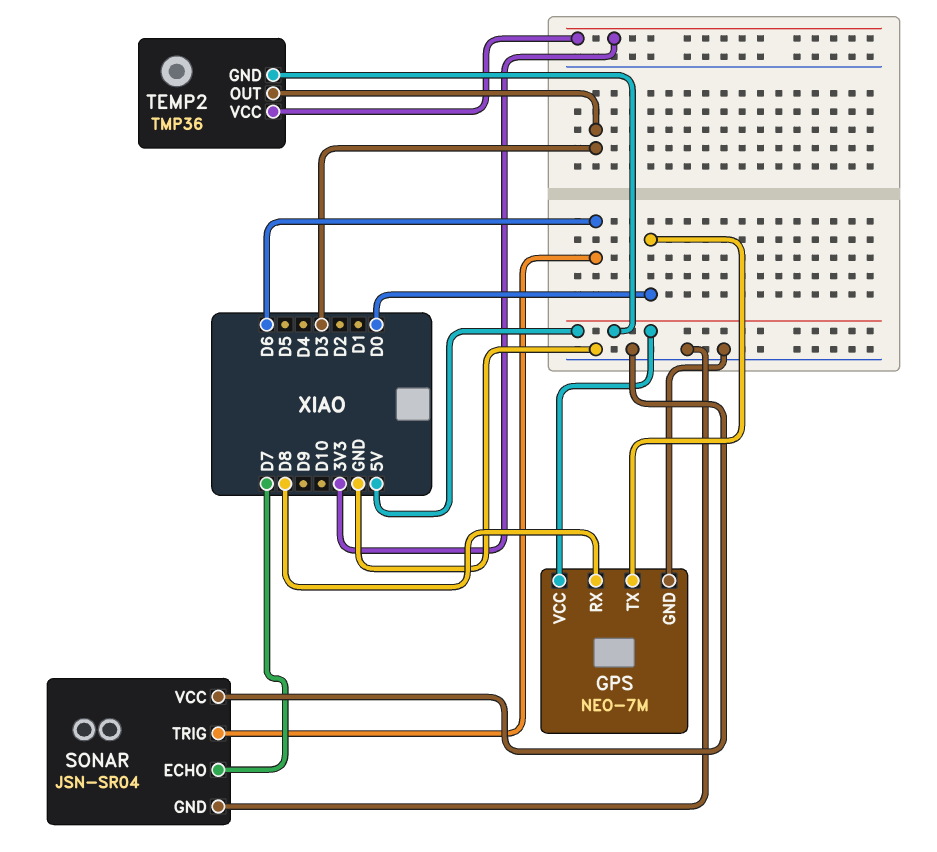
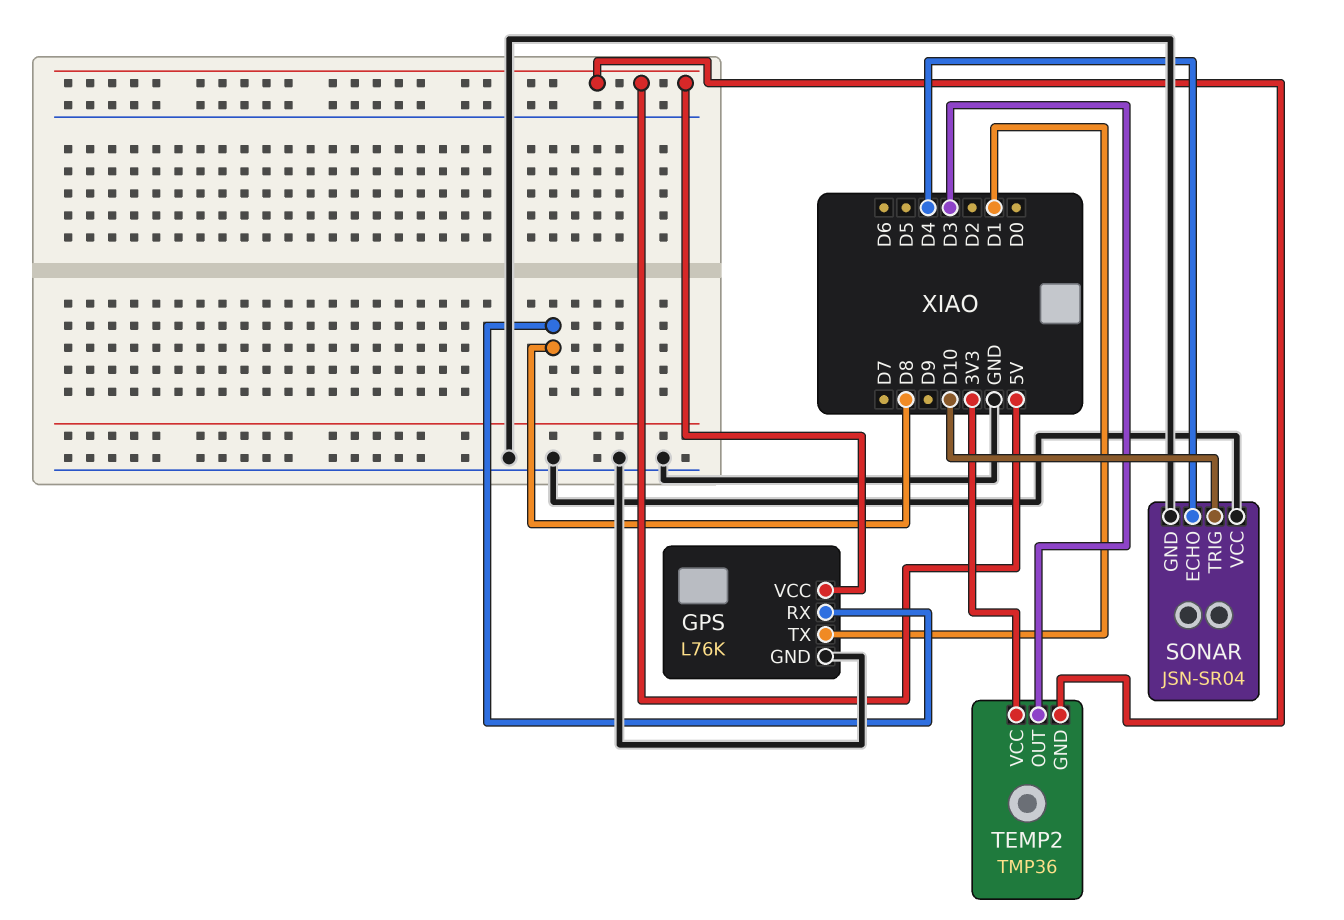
GPS: NEO-7M -> L76K
GPS pin TX: D0 -> D1
SONAR pin ECHO: D7 -> D4
SONAR pin TRIG: D6 -> D10

